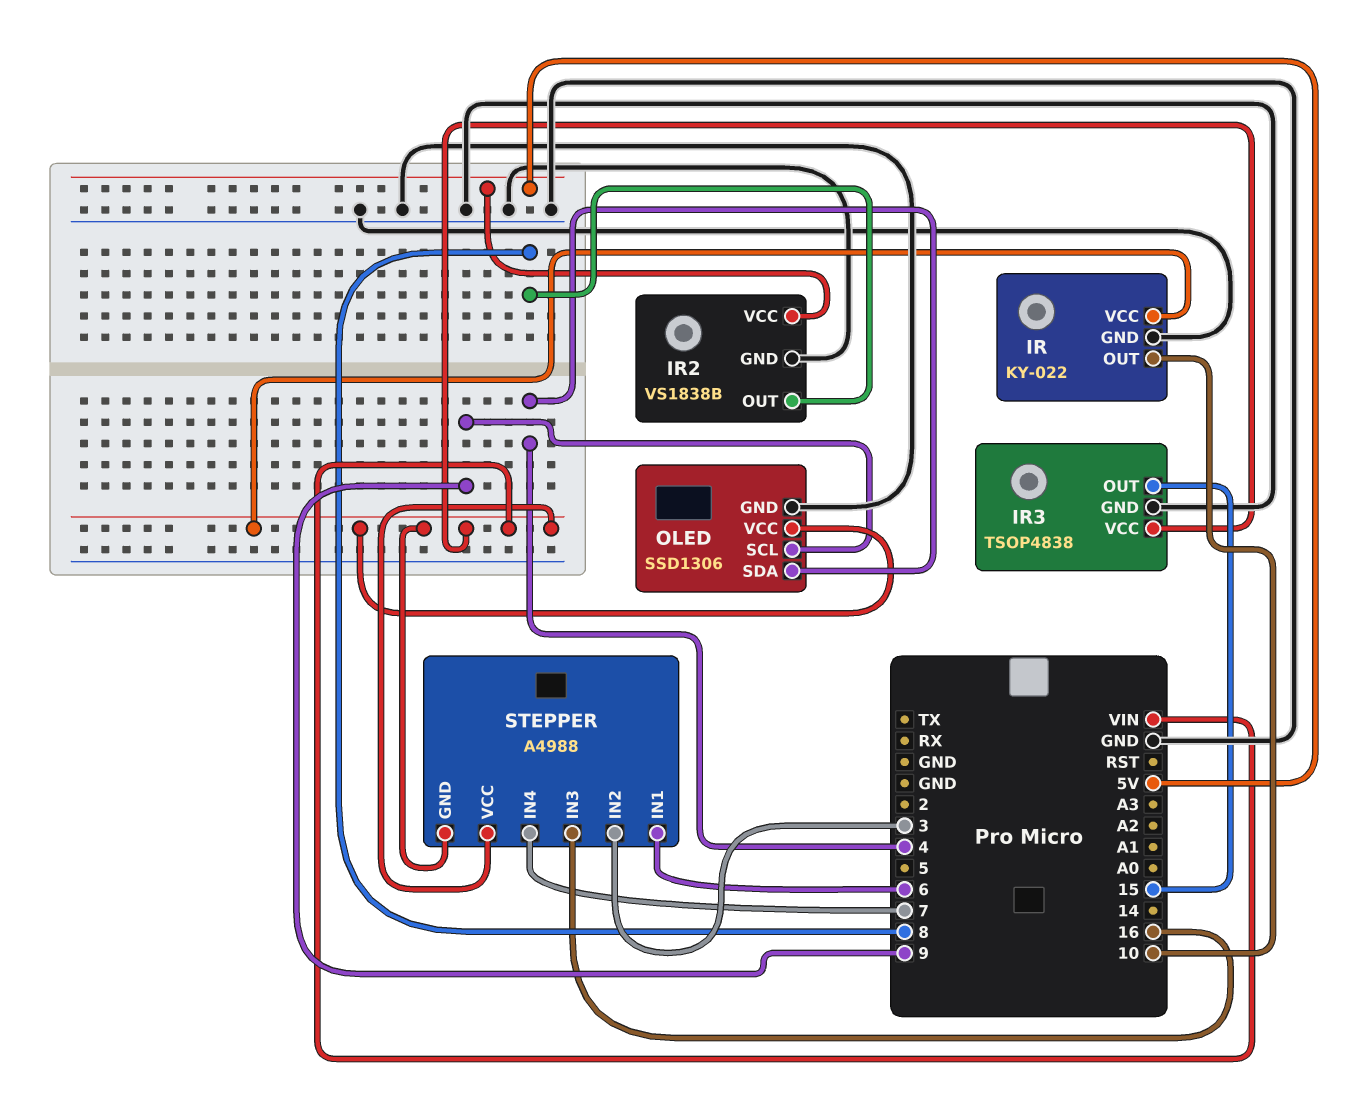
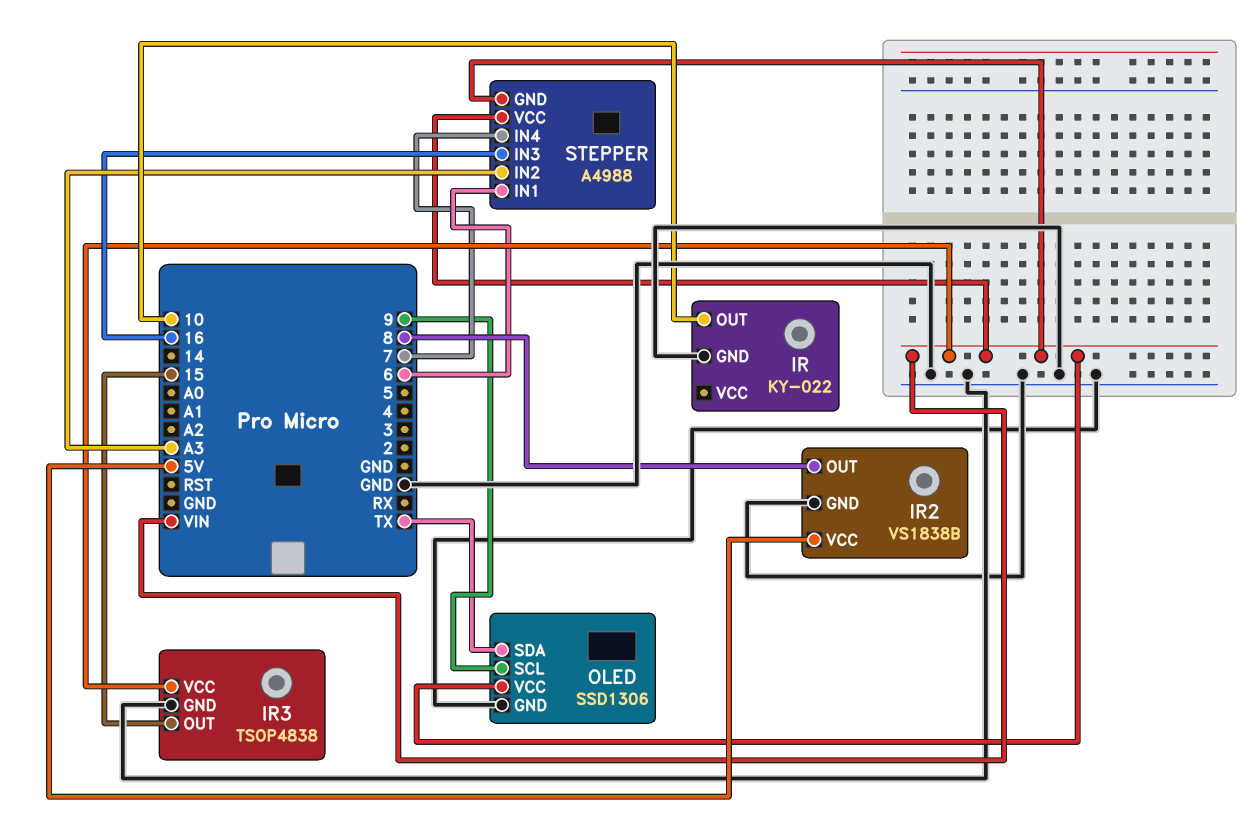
IR pin VCC: VIN -> none
OLED pin SDA: 4 -> TX
STEPPER pin IN2: 3 -> A3

